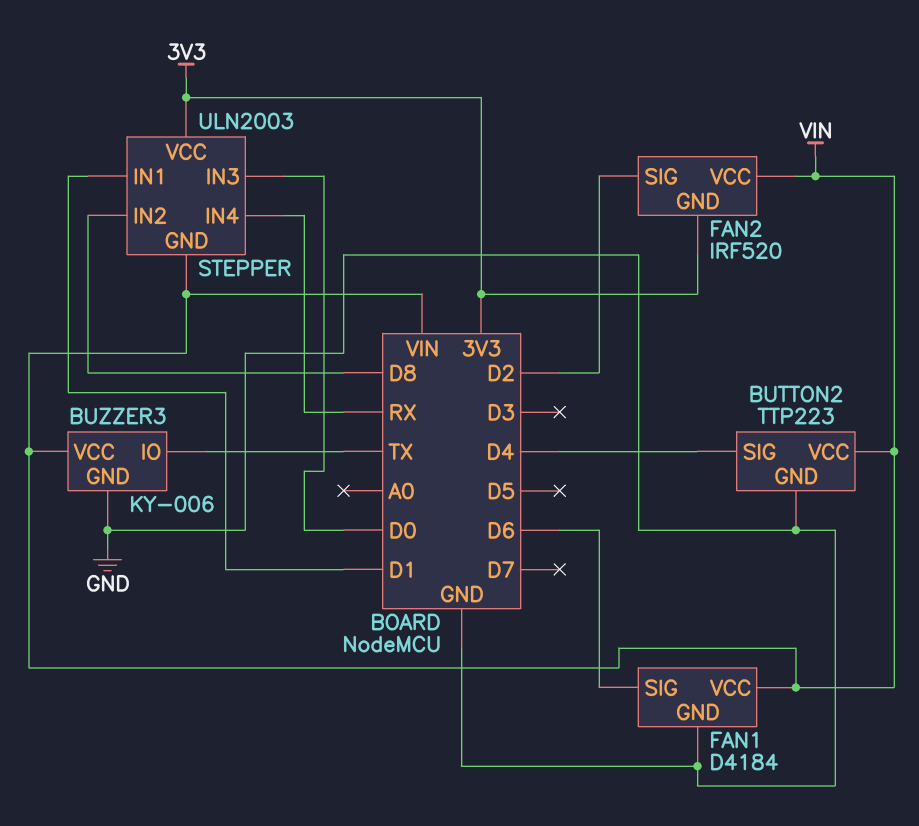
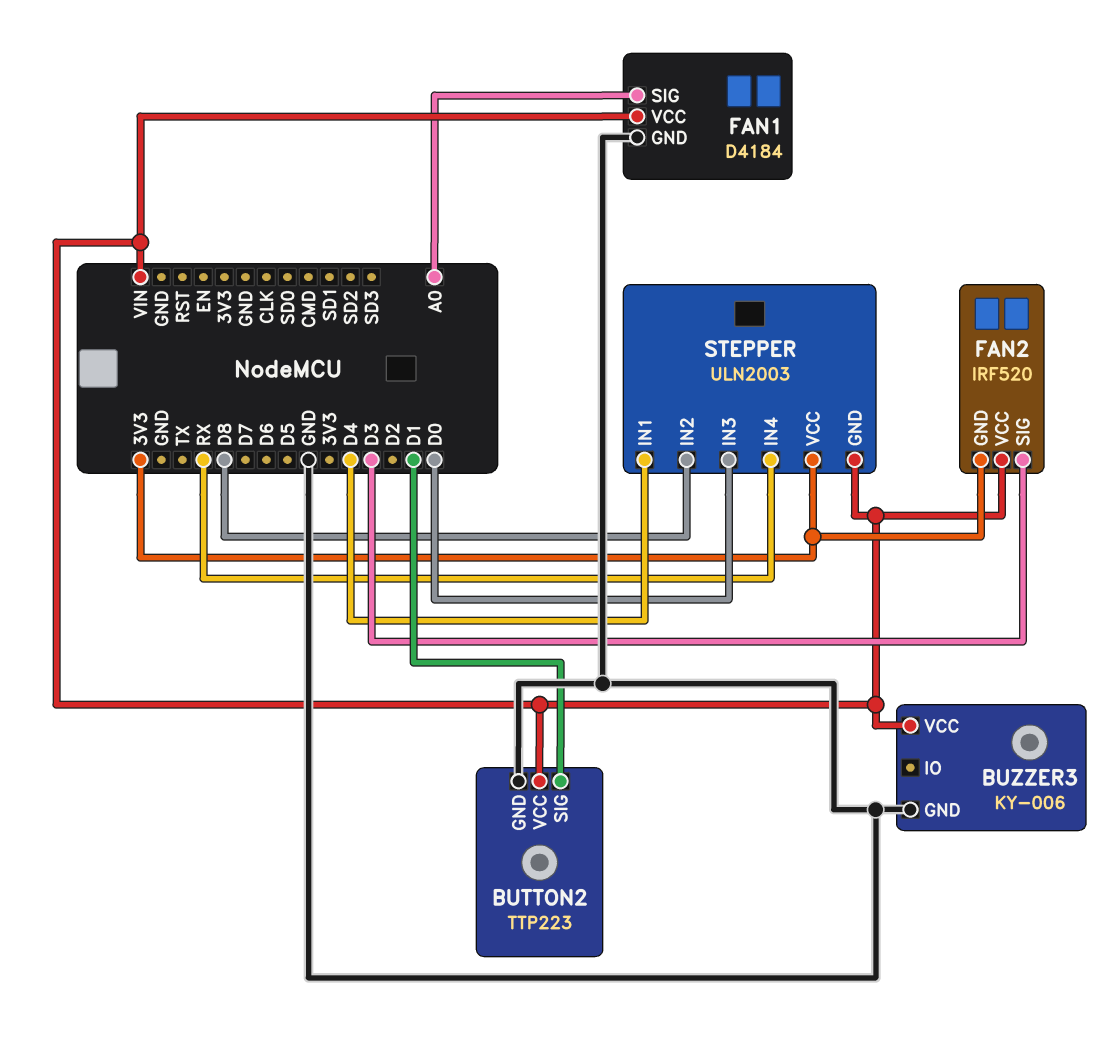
BUTTON2 pin SIG: D4 -> D1
BUZZER3 pin IO: TX -> none
FAN1 pin SIG: D6 -> A0
FAN2 pin SIG: D2 -> D3
STEPPER pin IN1: D1 -> D4

